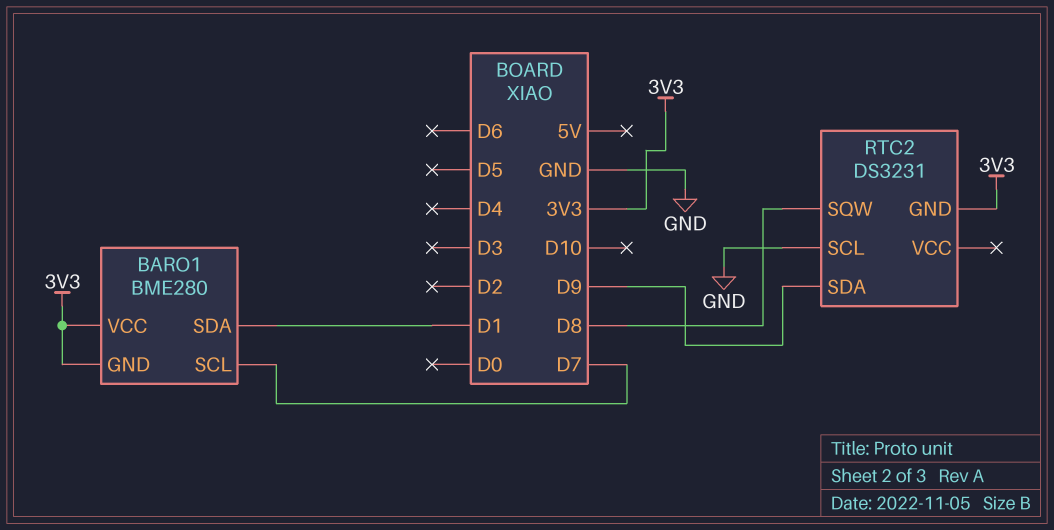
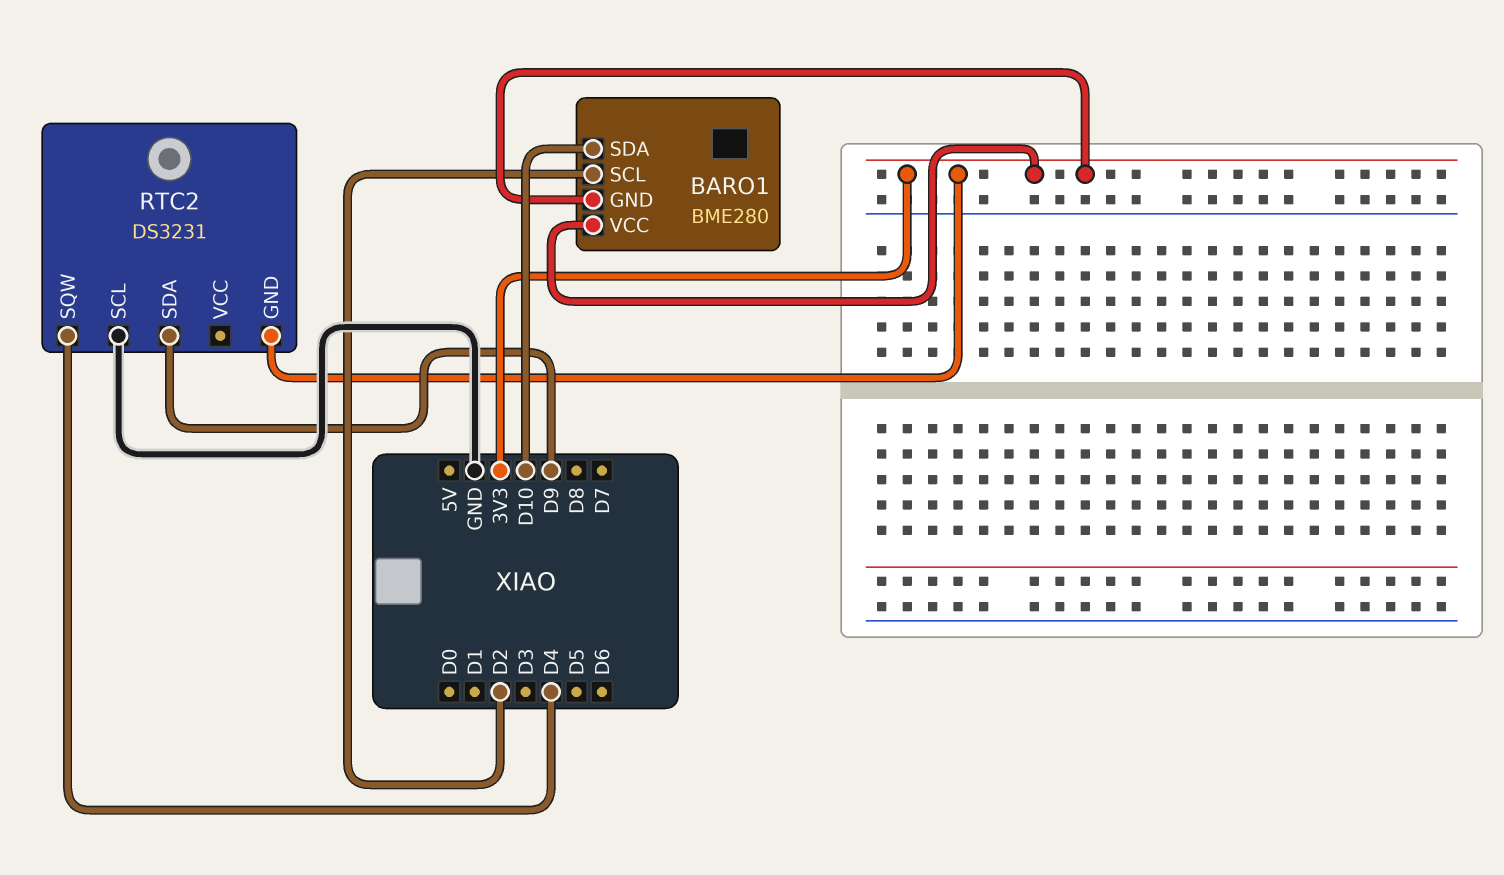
BARO1 pin SCL: D7 -> D2
BARO1 pin SDA: D1 -> D10
RTC2 pin SQW: D8 -> D4

